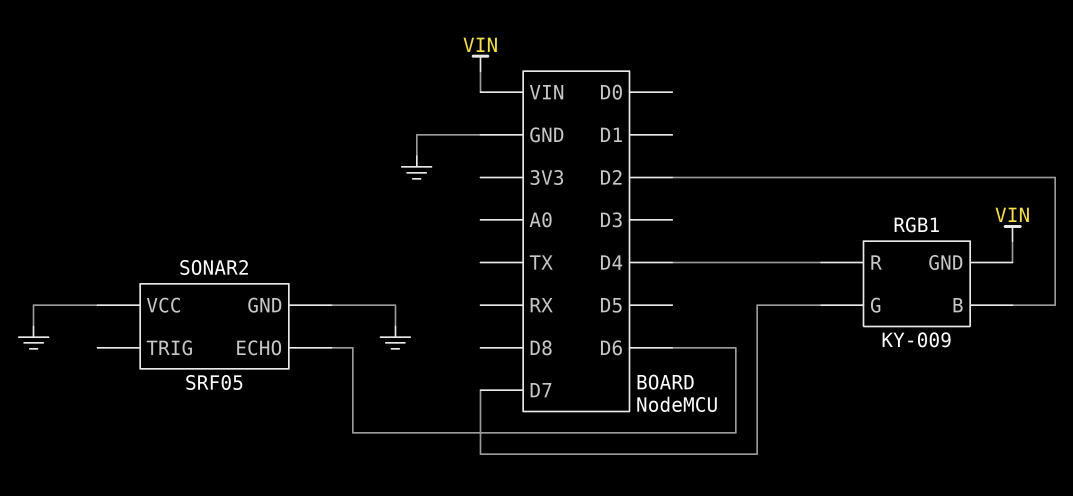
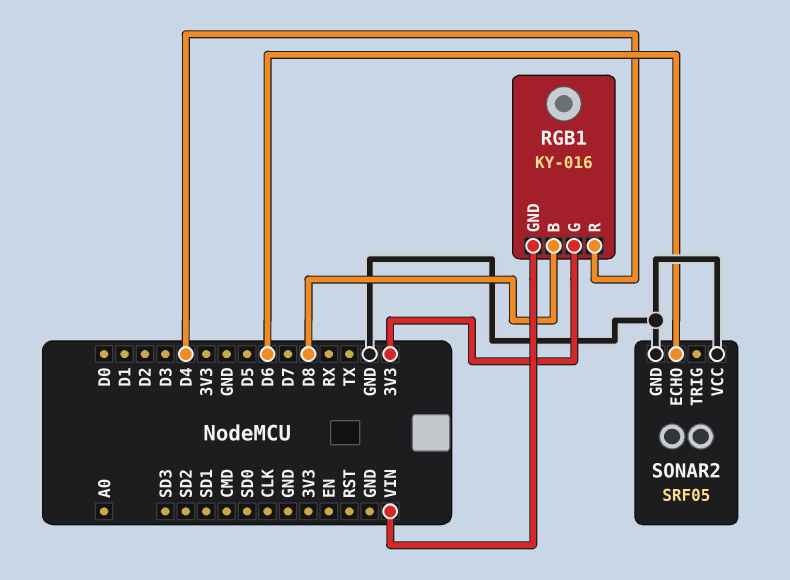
RGB1: KY-009 -> KY-016
RGB1 pin B: D2 -> D8
RGB1 pin G: D7 -> 3V3

